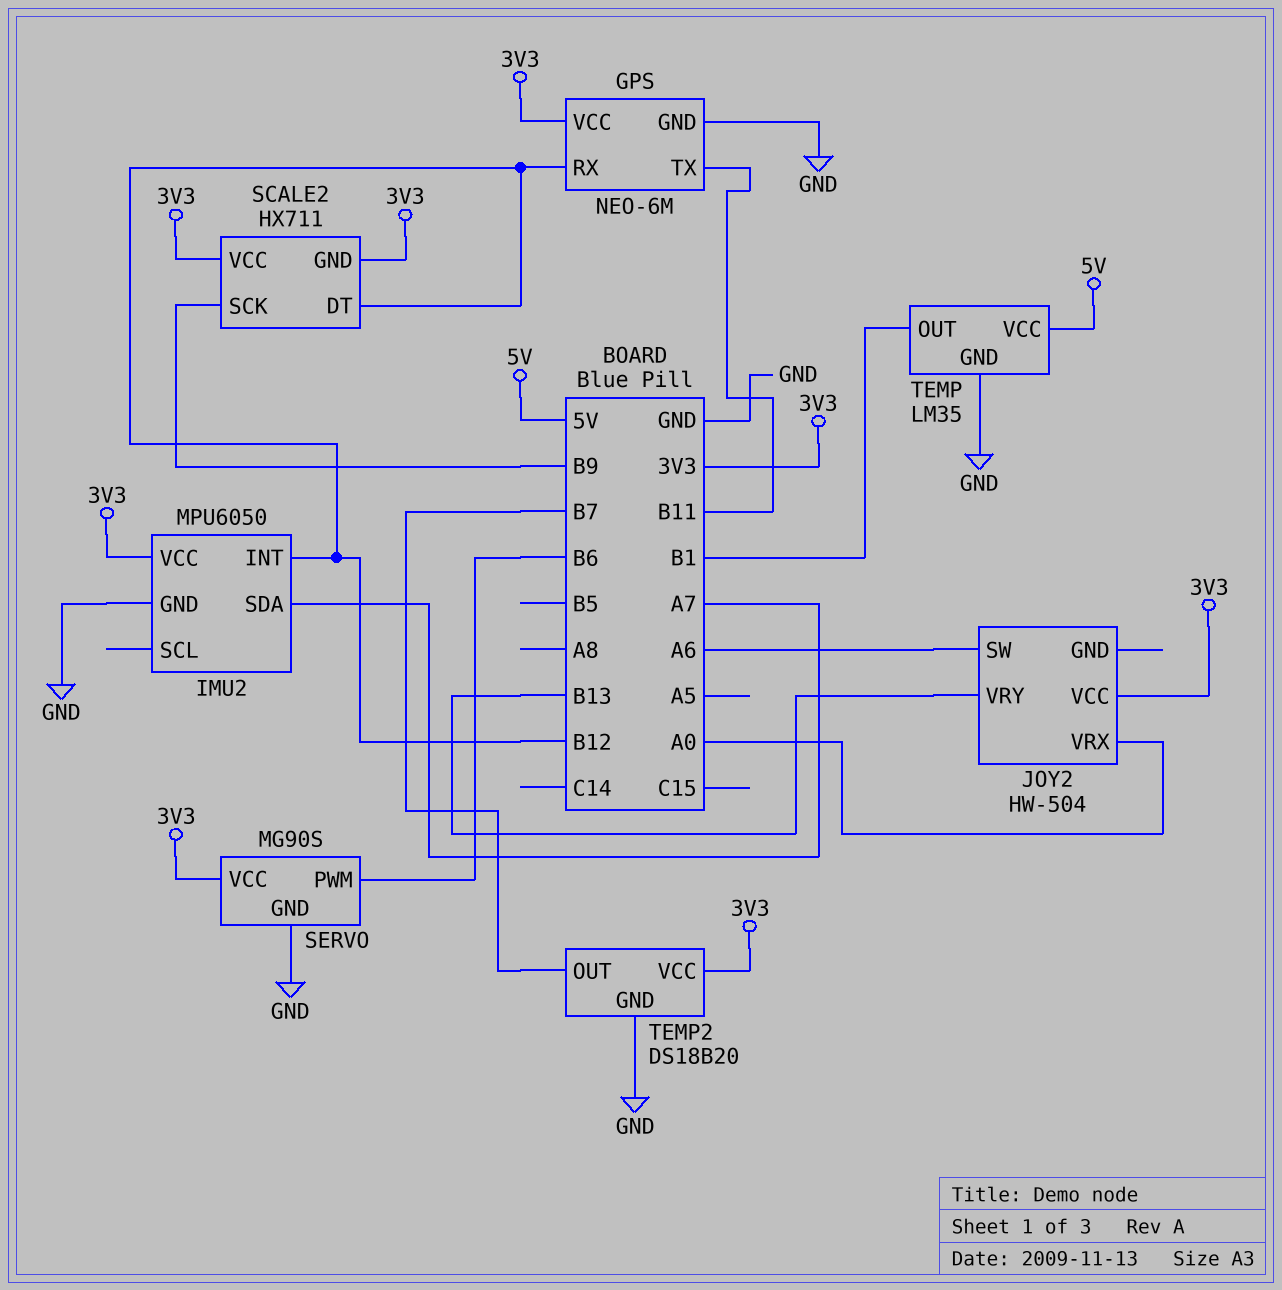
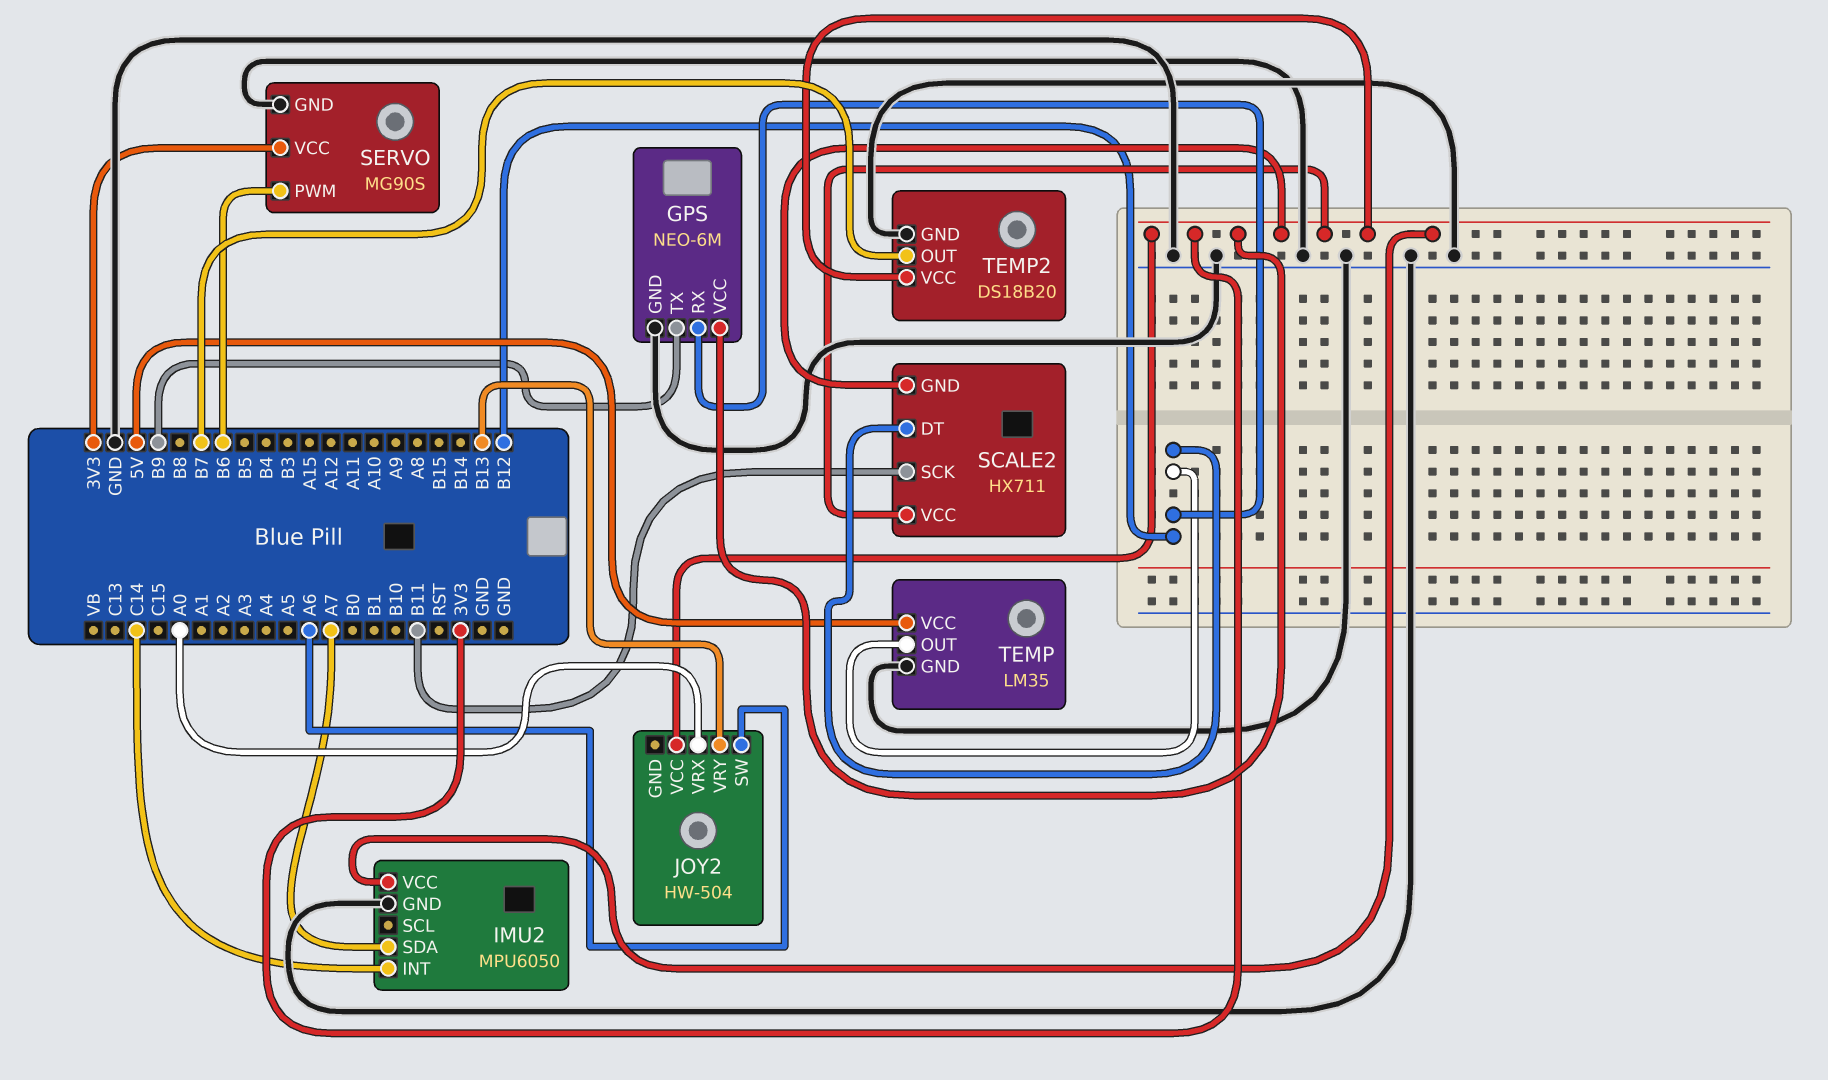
GPS pin TX: B11 -> B9
IMU2 pin INT: B12 -> C14
SCALE2 pin SCK: B9 -> B11
TEMP pin OUT: B1 -> B12

